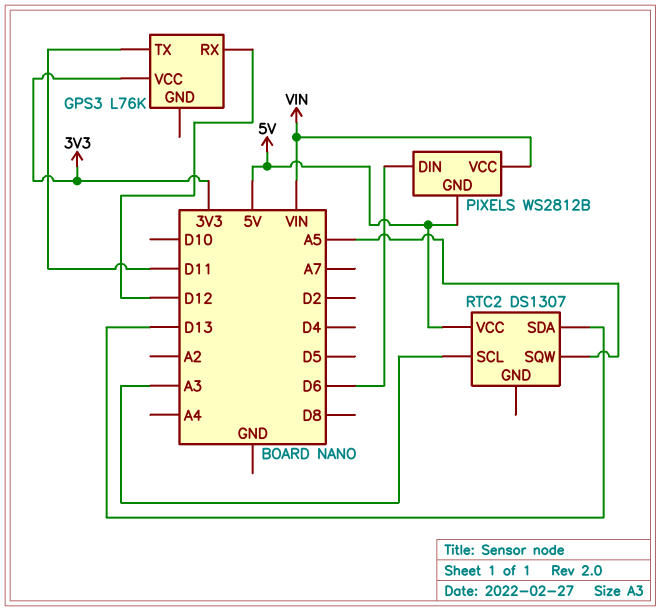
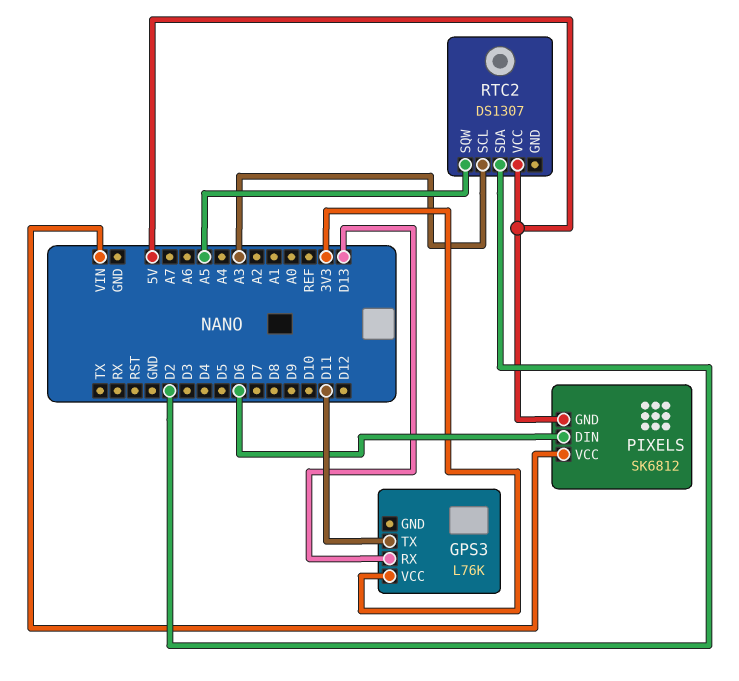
GPS3 pin RX: D12 -> D13
PIXELS: WS2812B -> SK6812
RTC2 pin SDA: D13 -> D2

